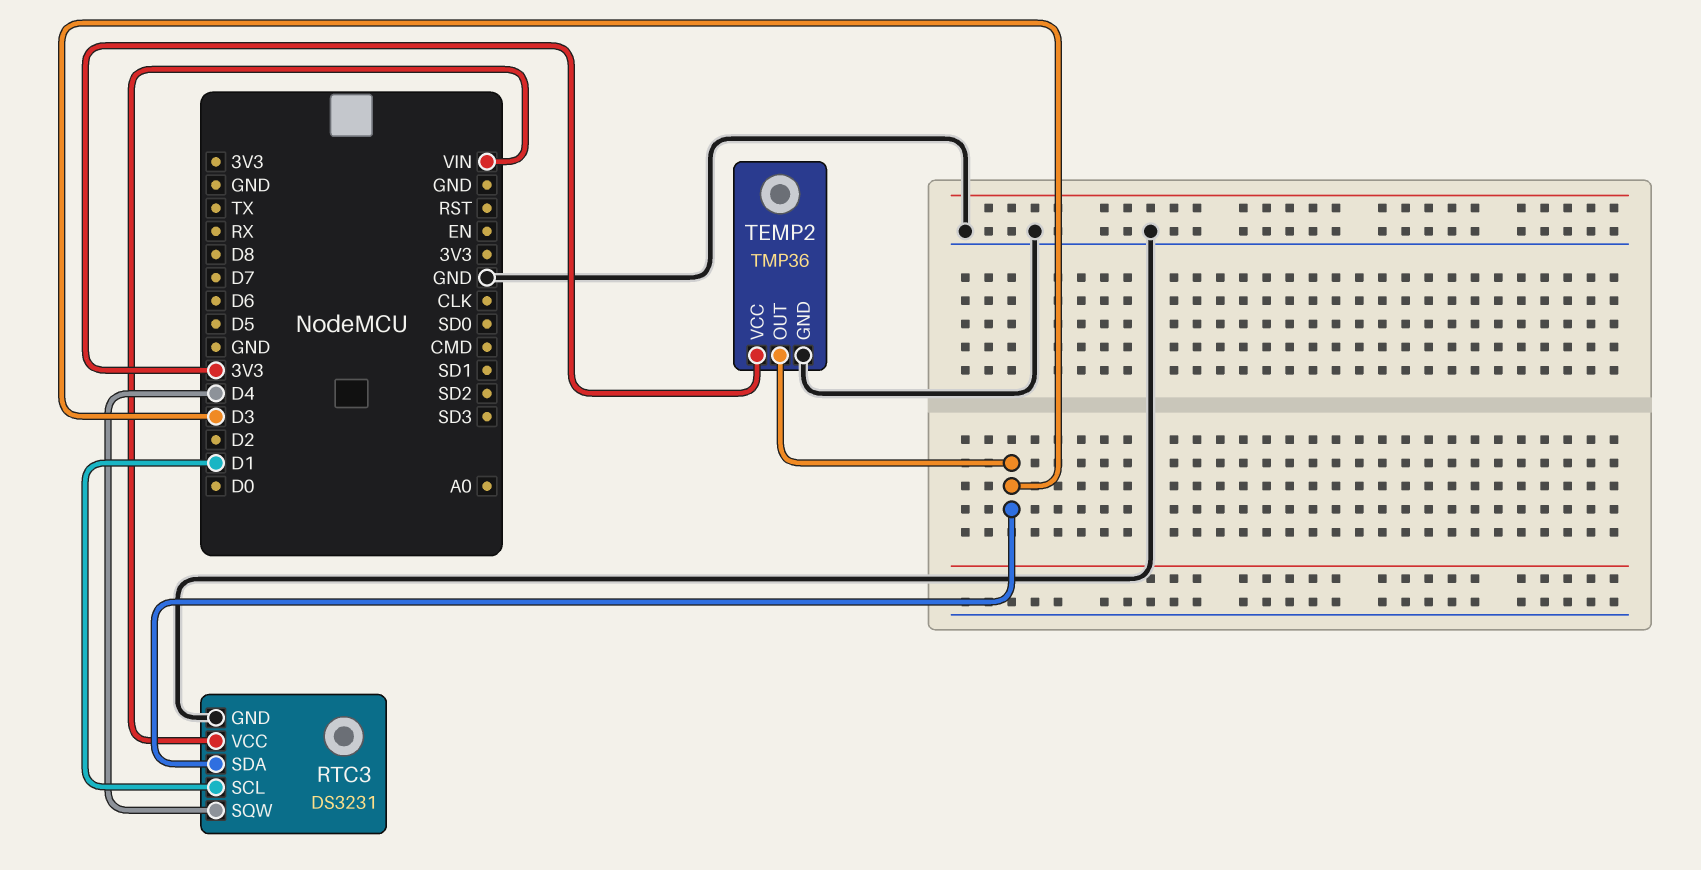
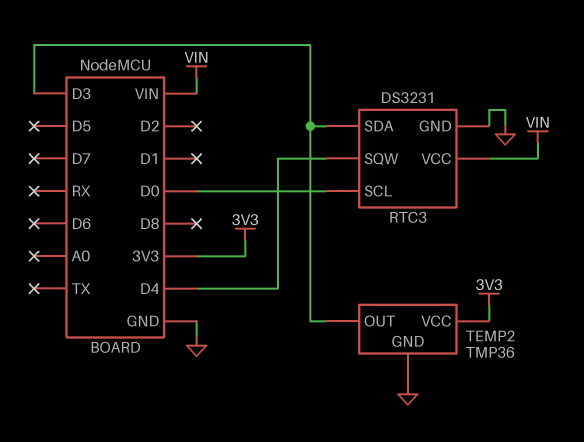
RTC3 pin SCL: D1 -> D0

